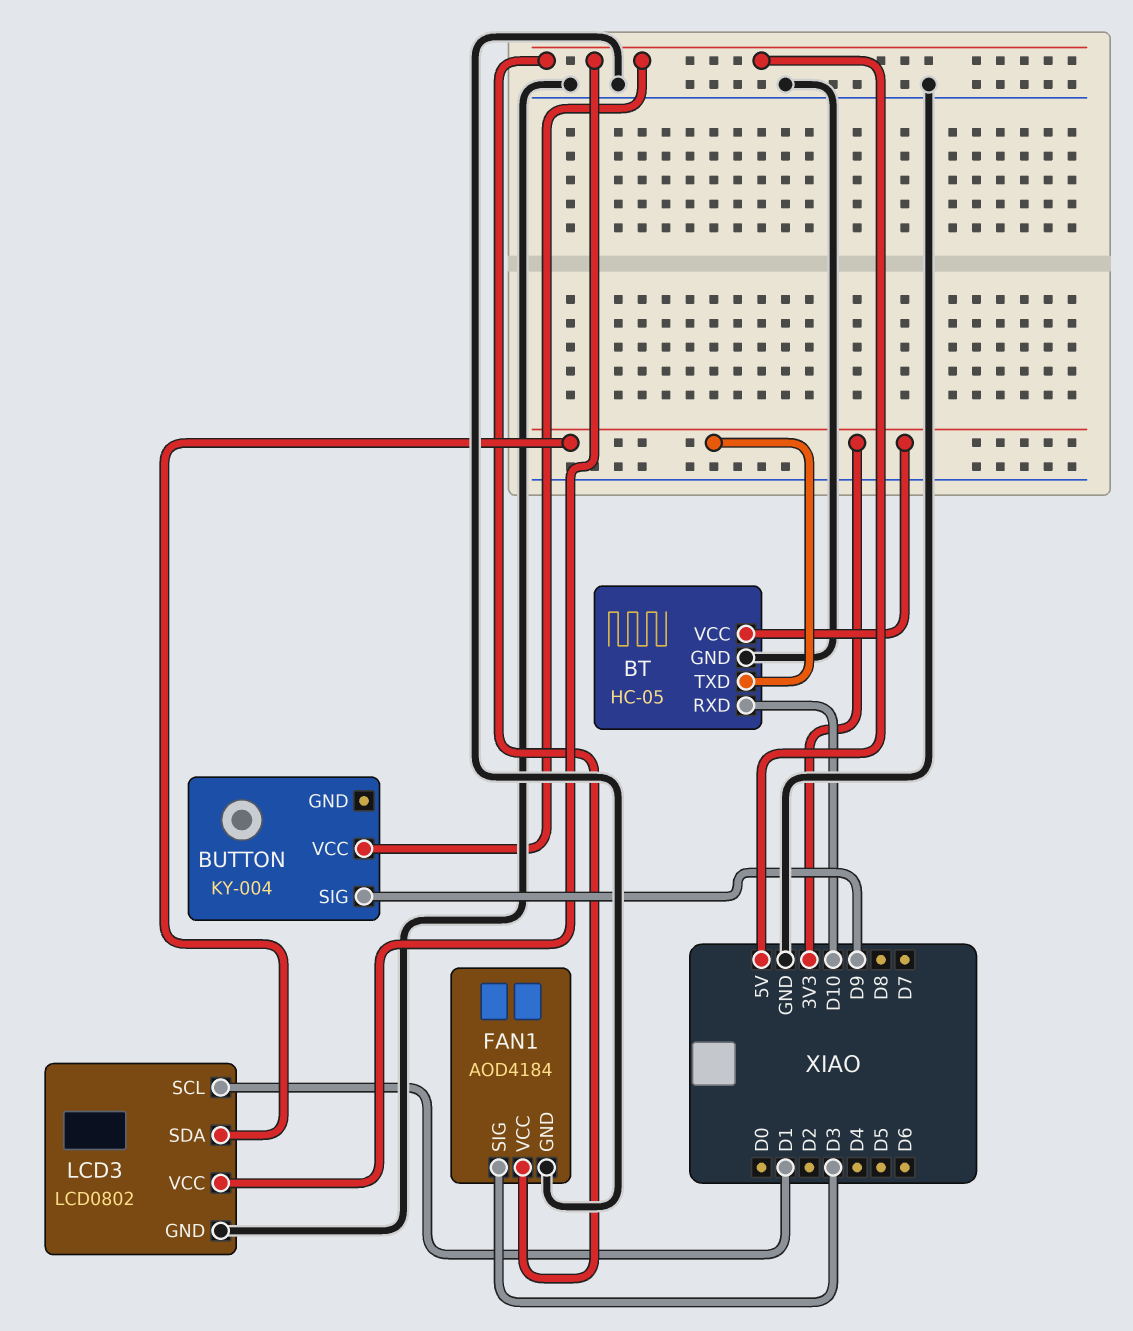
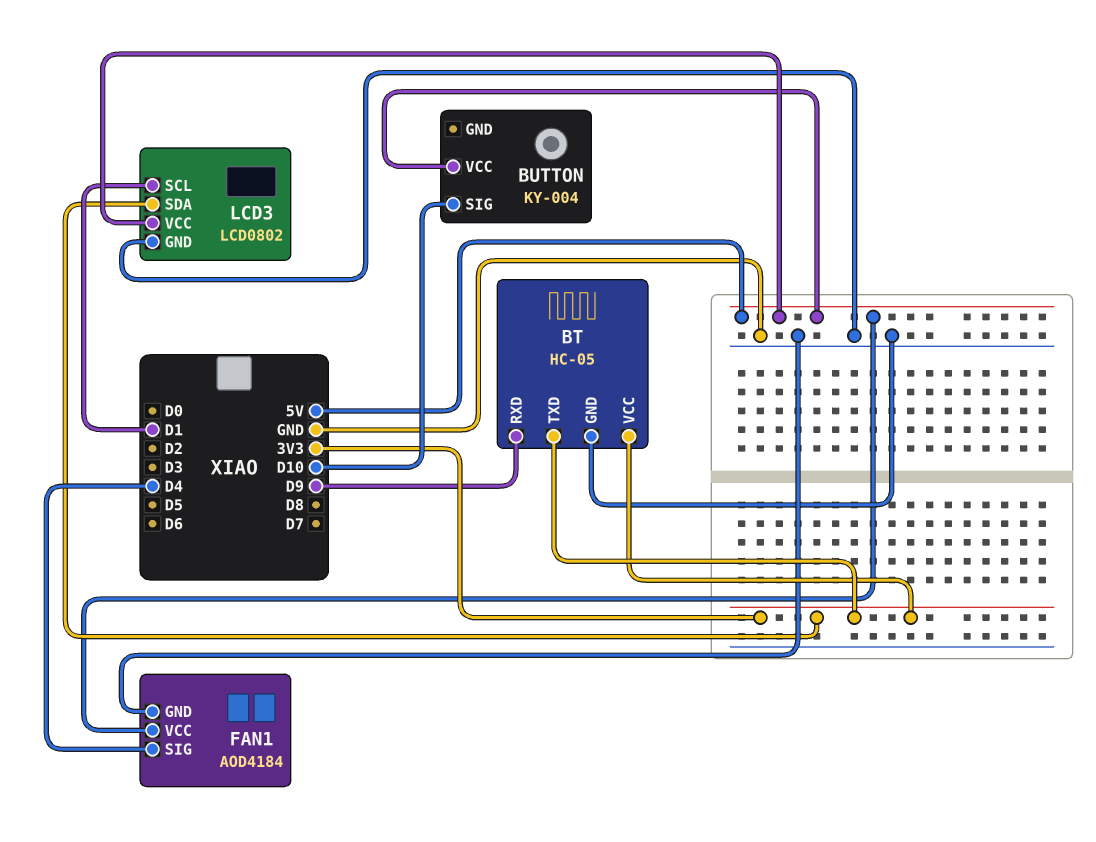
BT pin RXD: D10 -> D9
BUTTON pin SIG: D9 -> D10
FAN1 pin SIG: D3 -> D4

